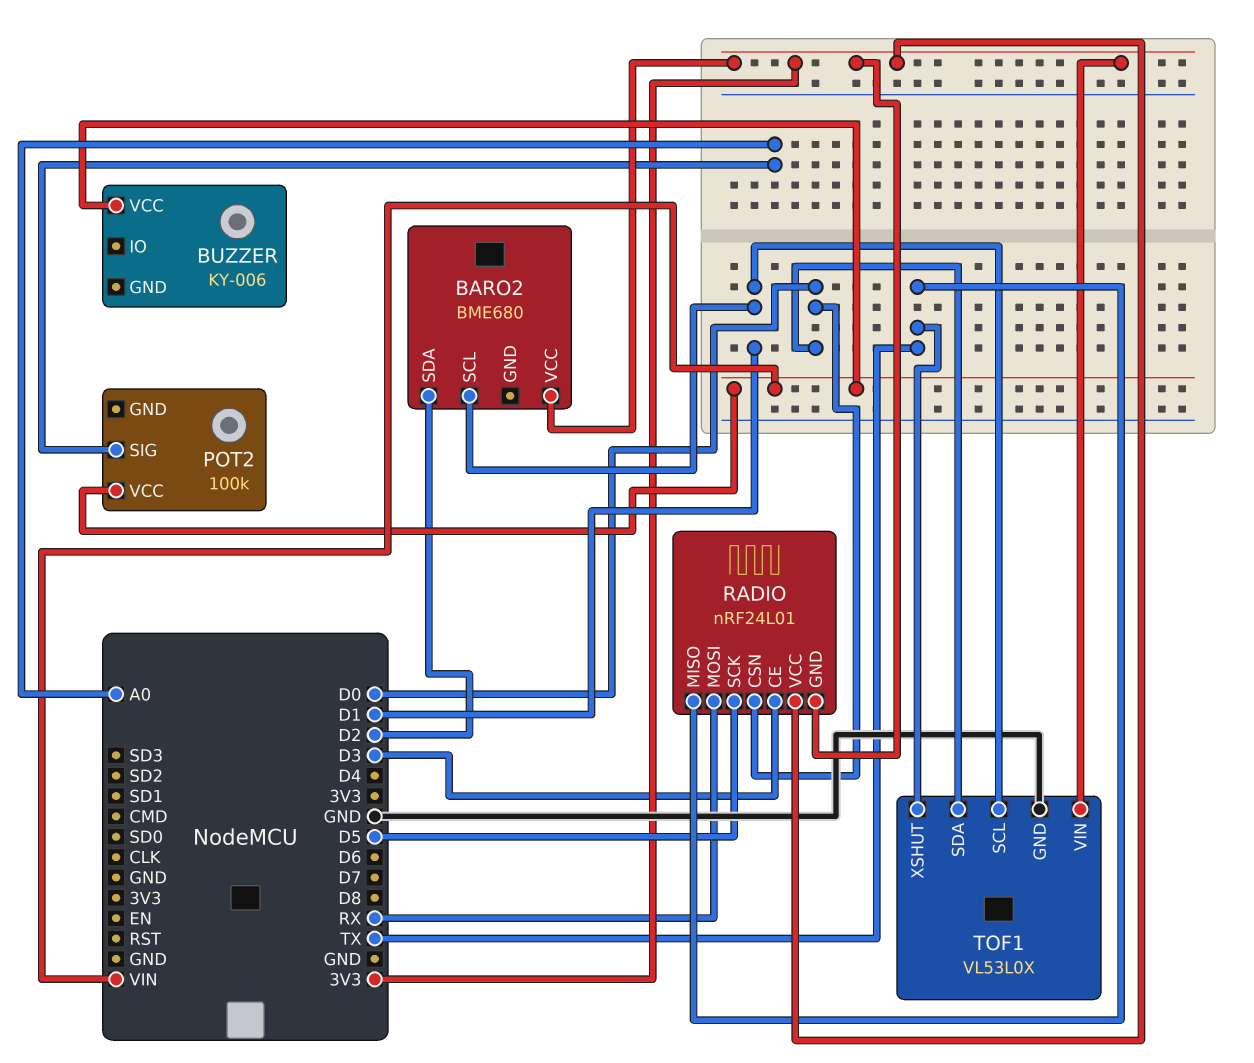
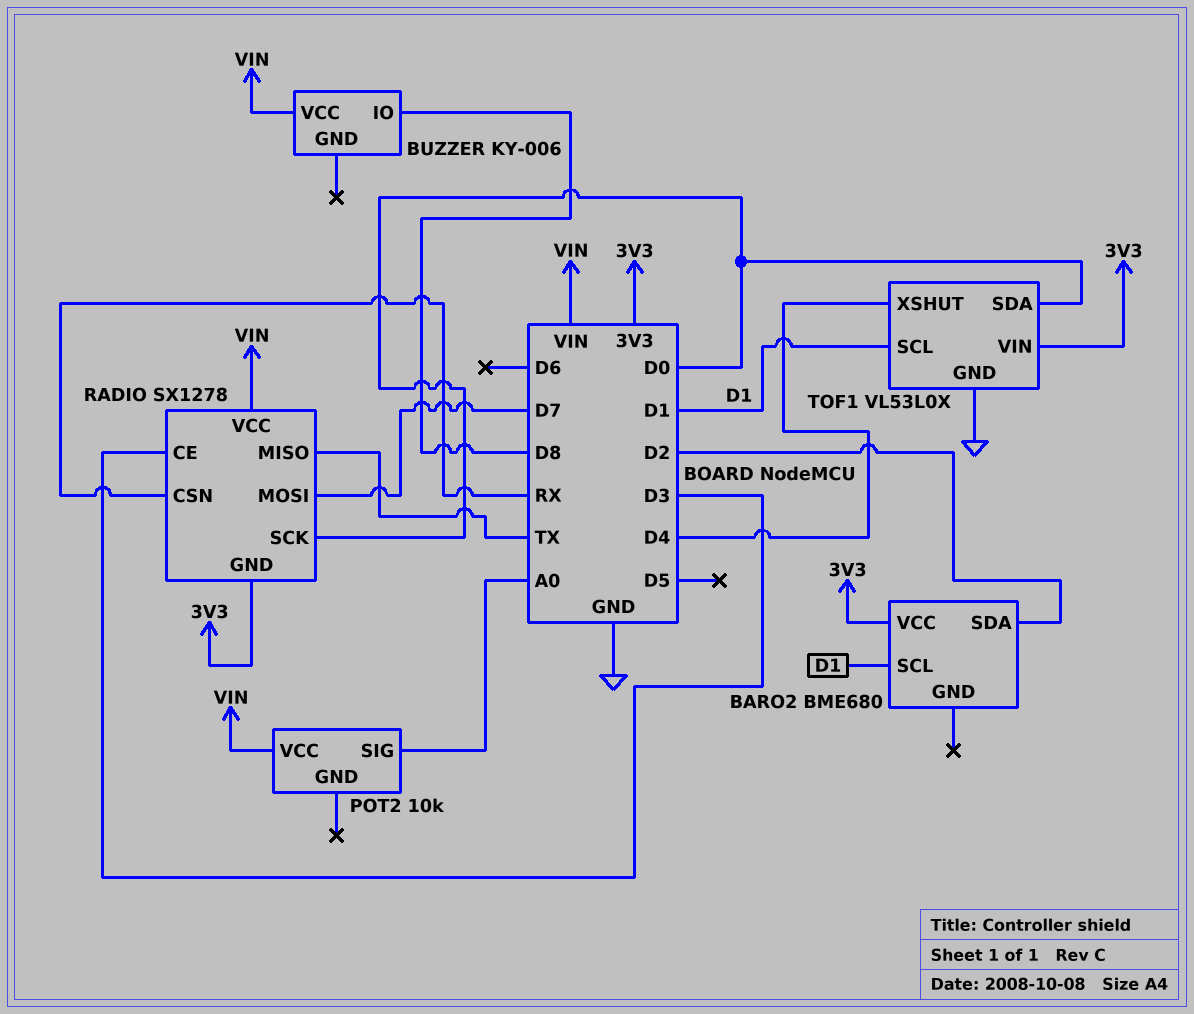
BUZZER pin IO: none -> D8
POT2: 100k -> 10k
RADIO: nRF24L01 -> SX1278
RADIO pin CSN: D0 -> RX
RADIO pin MOSI: RX -> D7
RADIO pin SCK: D5 -> D0
RADIO pin VCC: 3V3 -> VIN
TOF1 pin XSHUT: TX -> D4

